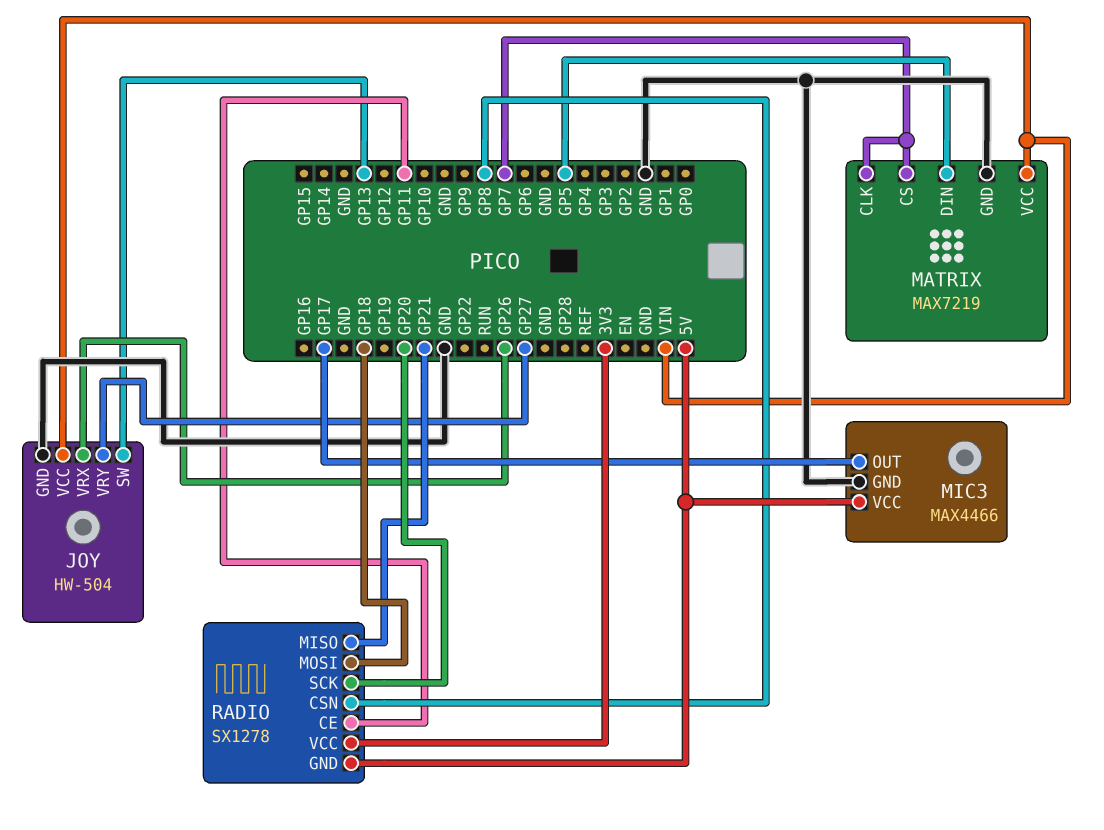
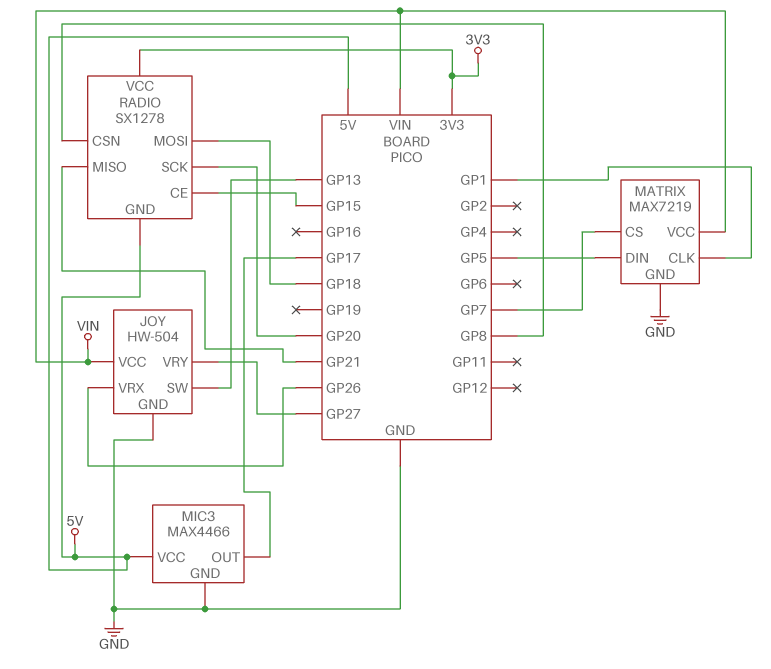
MATRIX pin CLK: GP7 -> GP1
RADIO pin CE: GP11 -> GP15

